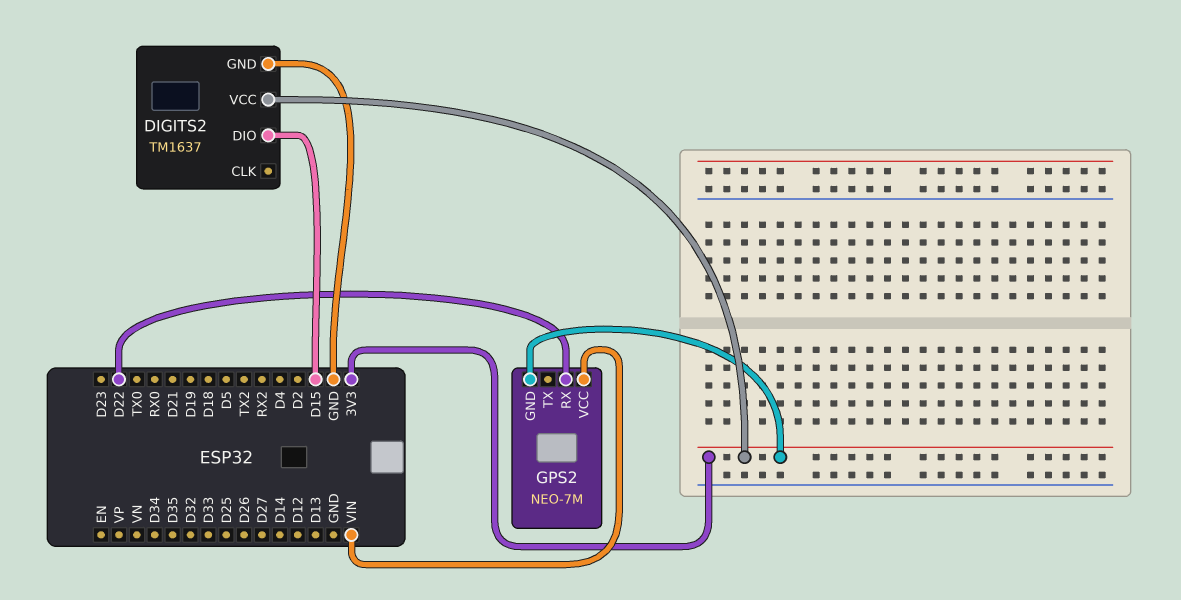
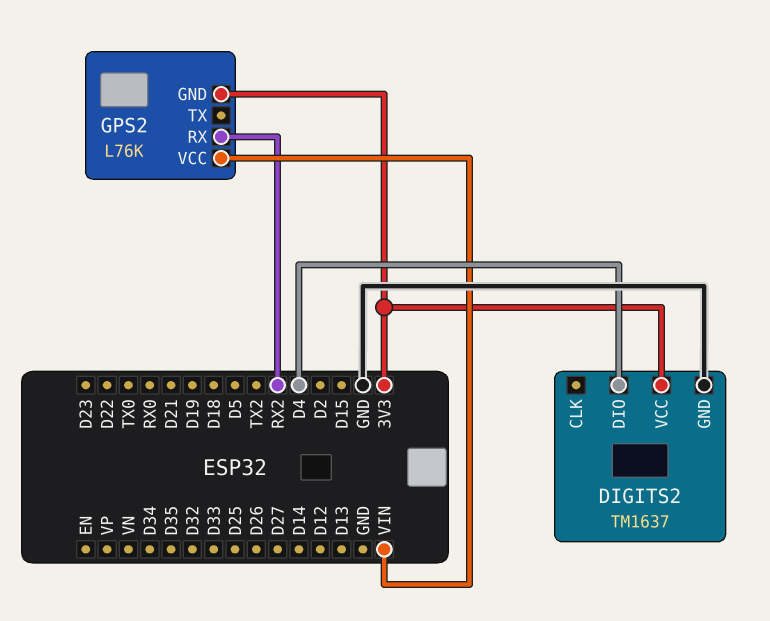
DIGITS2 pin DIO: D15 -> D4
GPS2: NEO-7M -> L76K
GPS2 pin RX: D22 -> RX2

